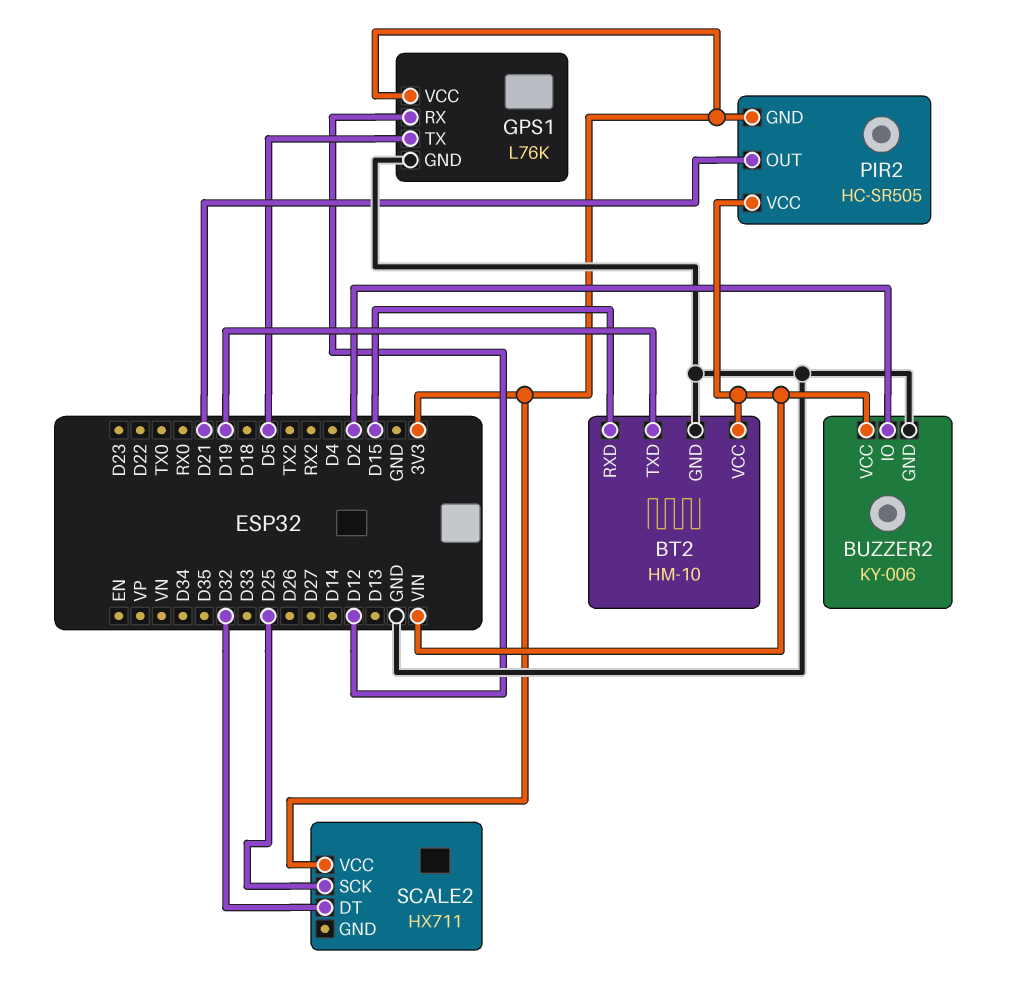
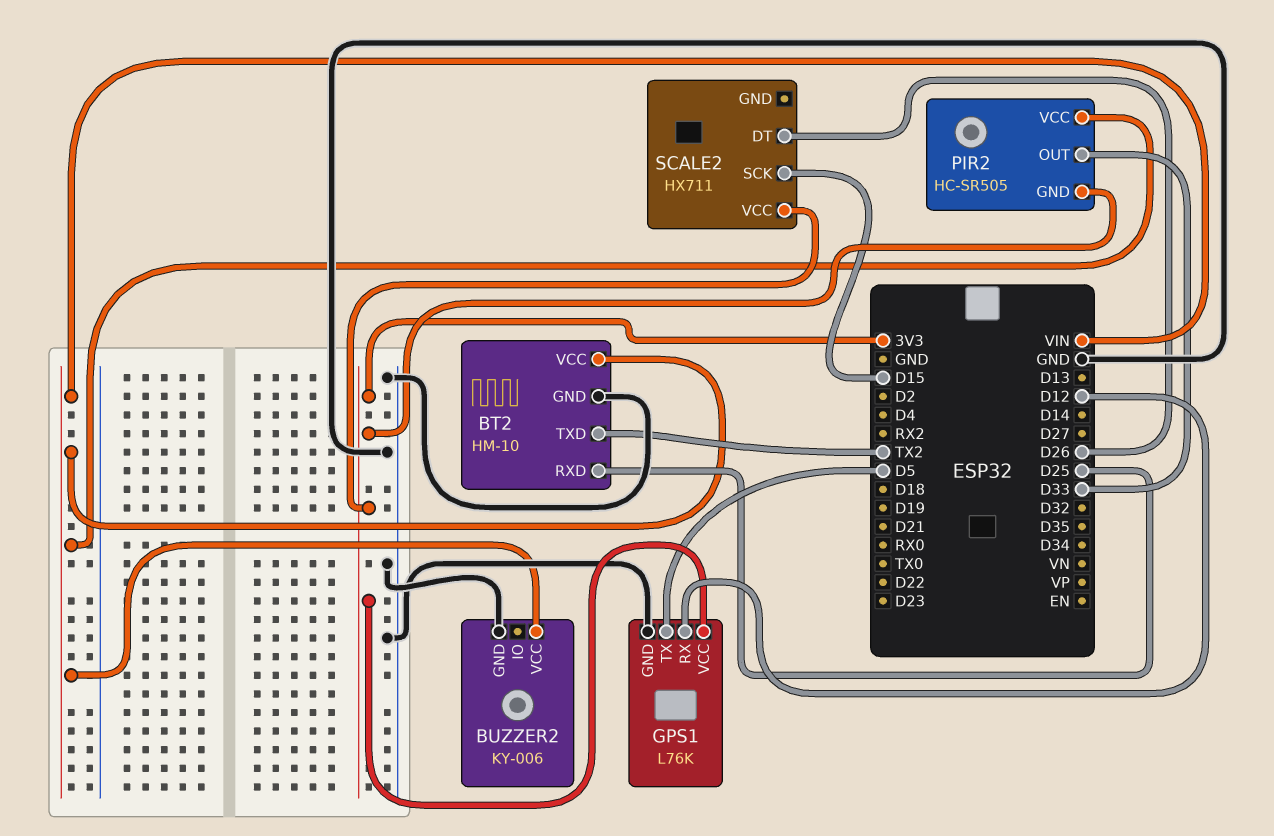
BT2 pin RXD: D15 -> D25
BT2 pin TXD: D19 -> TX2
BUZZER2 pin IO: D2 -> none
PIR2 pin OUT: D21 -> D33
SCALE2 pin DT: D32 -> D26
SCALE2 pin SCK: D25 -> D15

